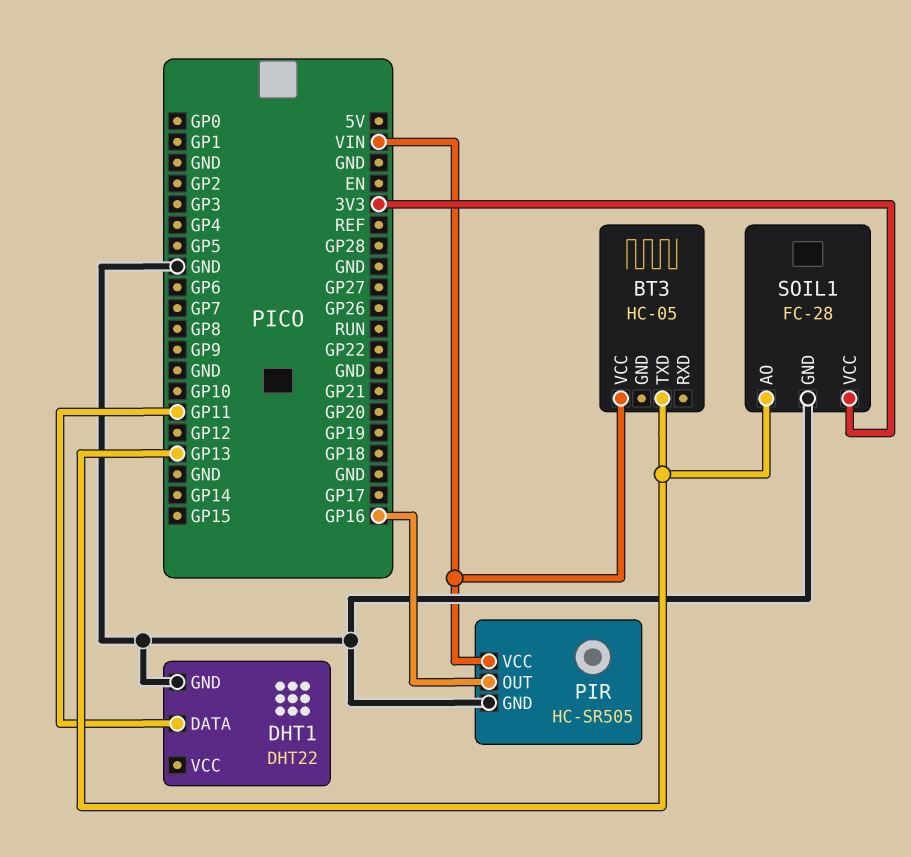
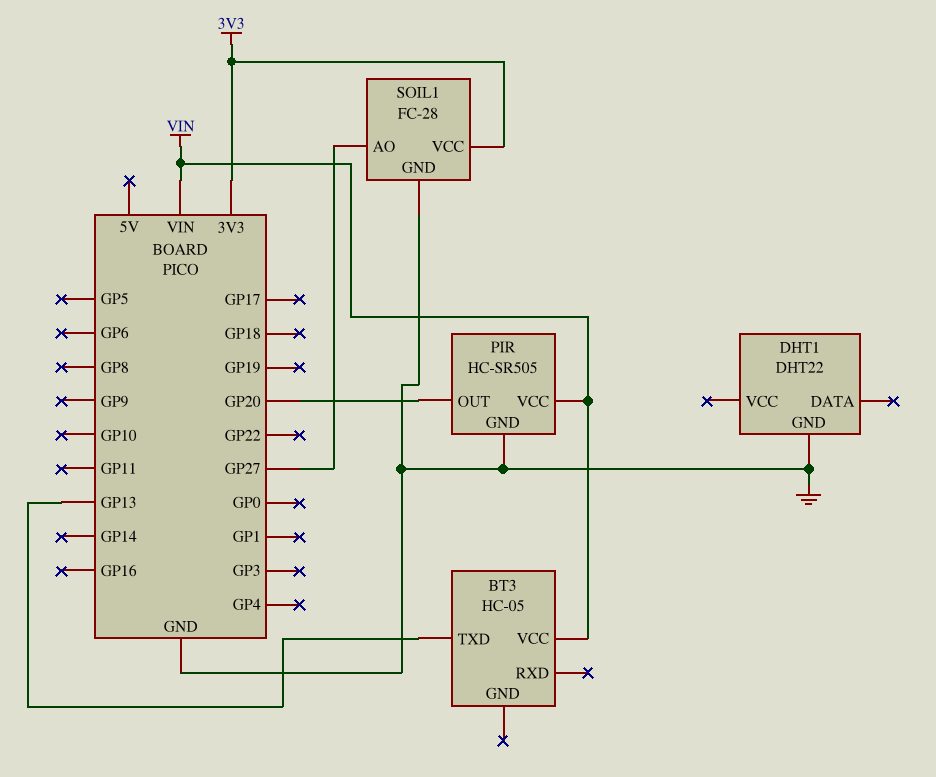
DHT1 pin DATA: GP11 -> none
PIR pin OUT: GP16 -> GP20
SOIL1 pin AO: GP13 -> GP27

